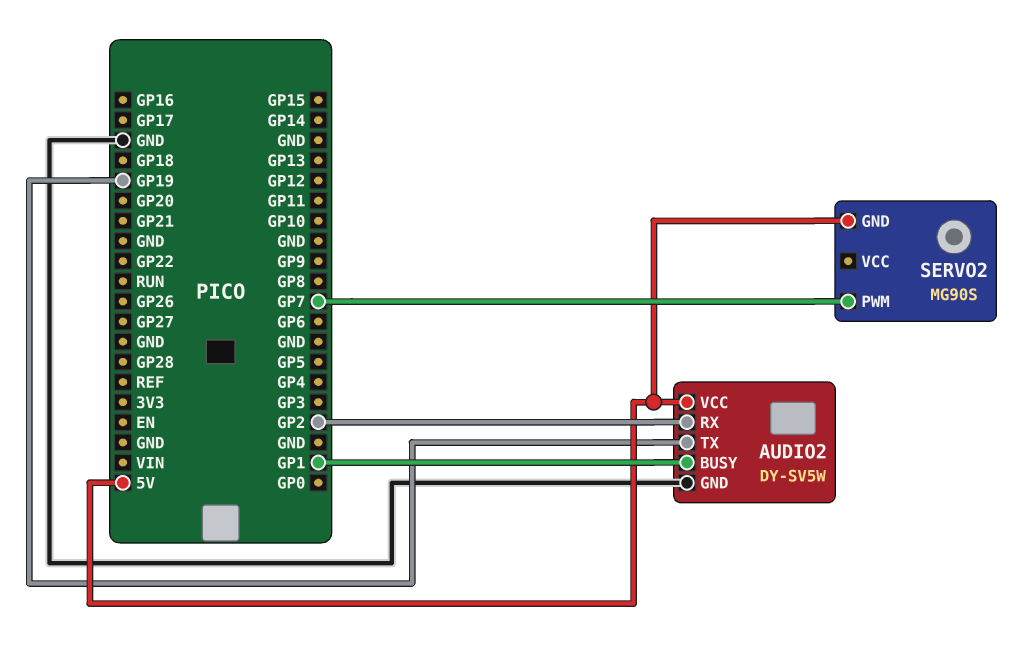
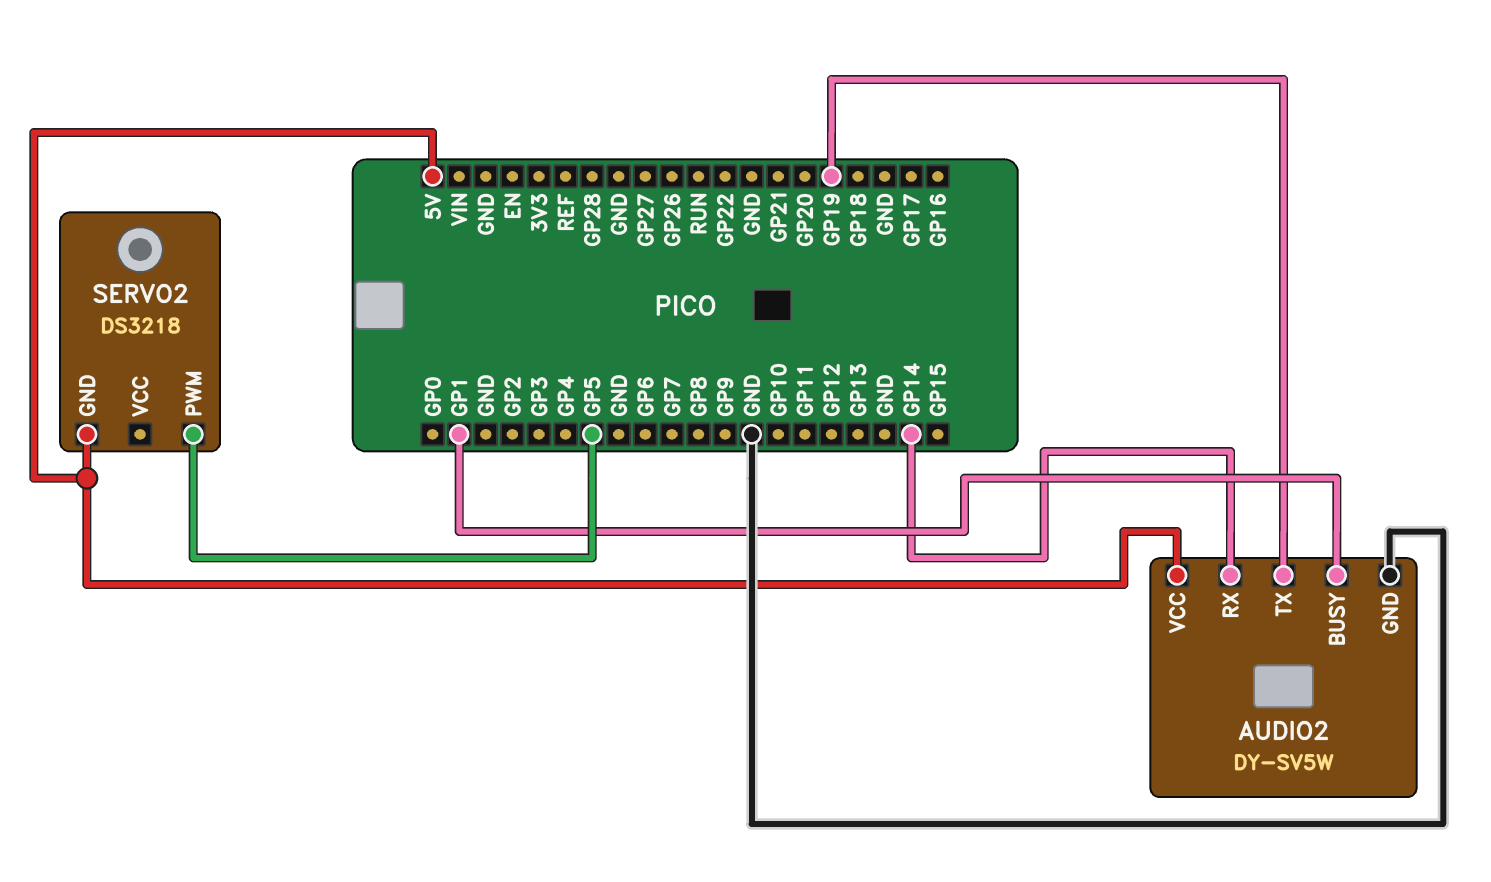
AUDIO2 pin RX: GP2 -> GP14
SERVO2: MG90S -> DS3218
SERVO2 pin PWM: GP7 -> GP5

